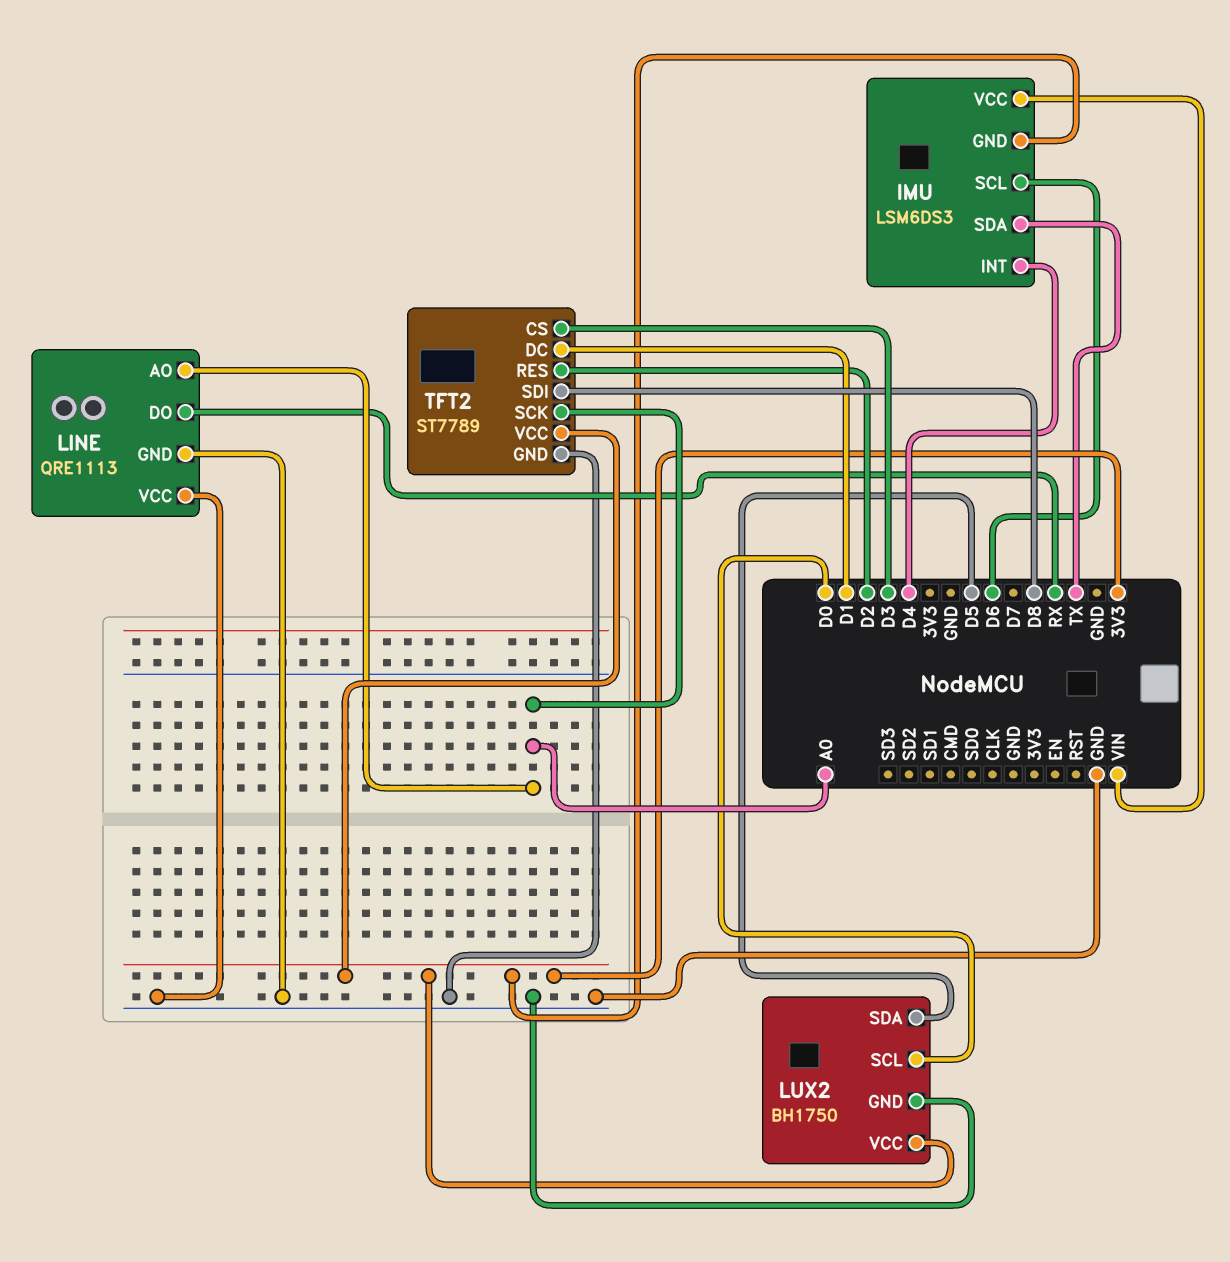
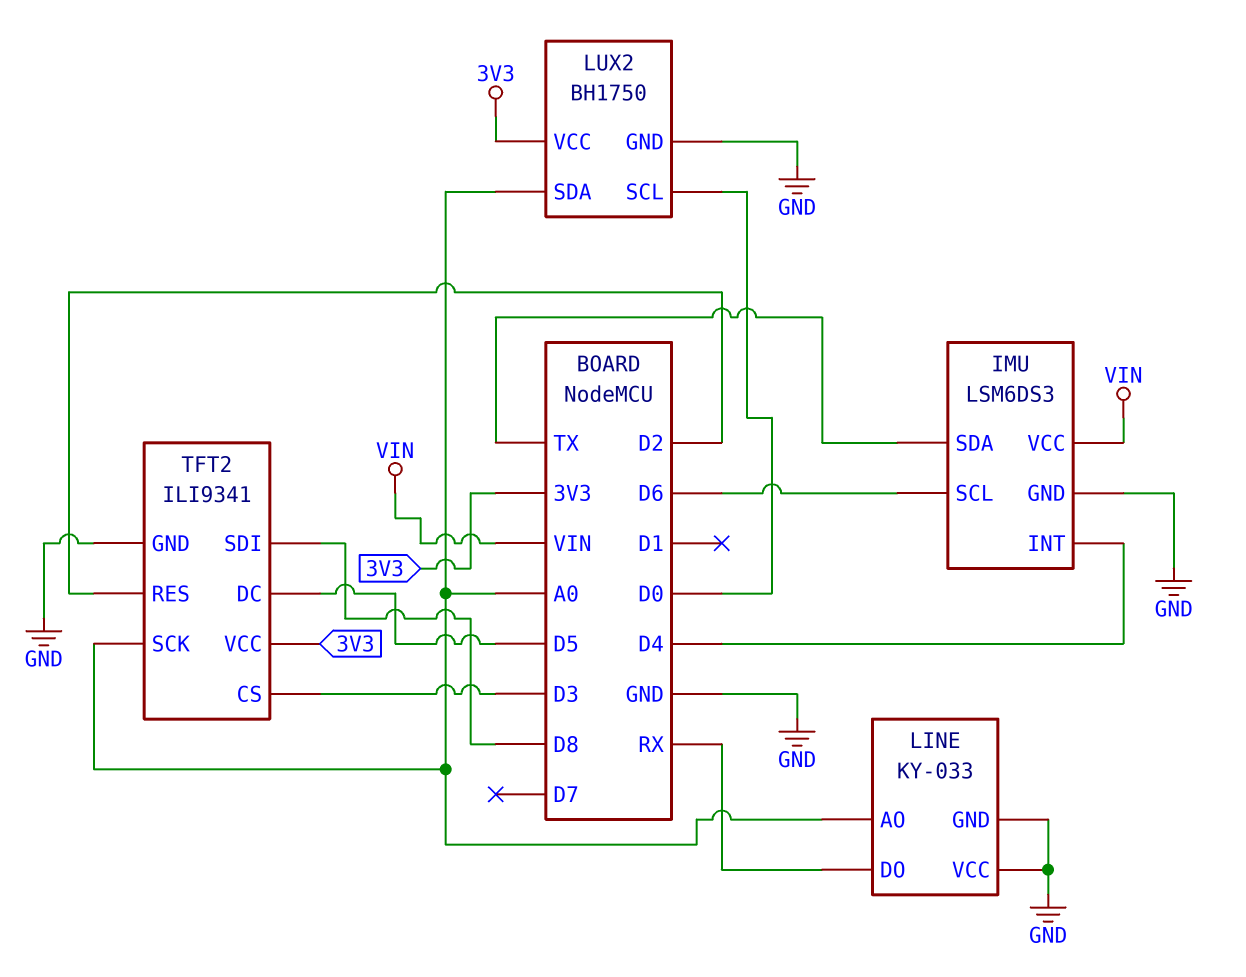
IMU pin GND: 3V3 -> GND
LINE: QRE1113 -> KY-033
LUX2 pin SDA: D5 -> A0
TFT2: ST7789 -> ILI9341
TFT2 pin DC: D1 -> D5

